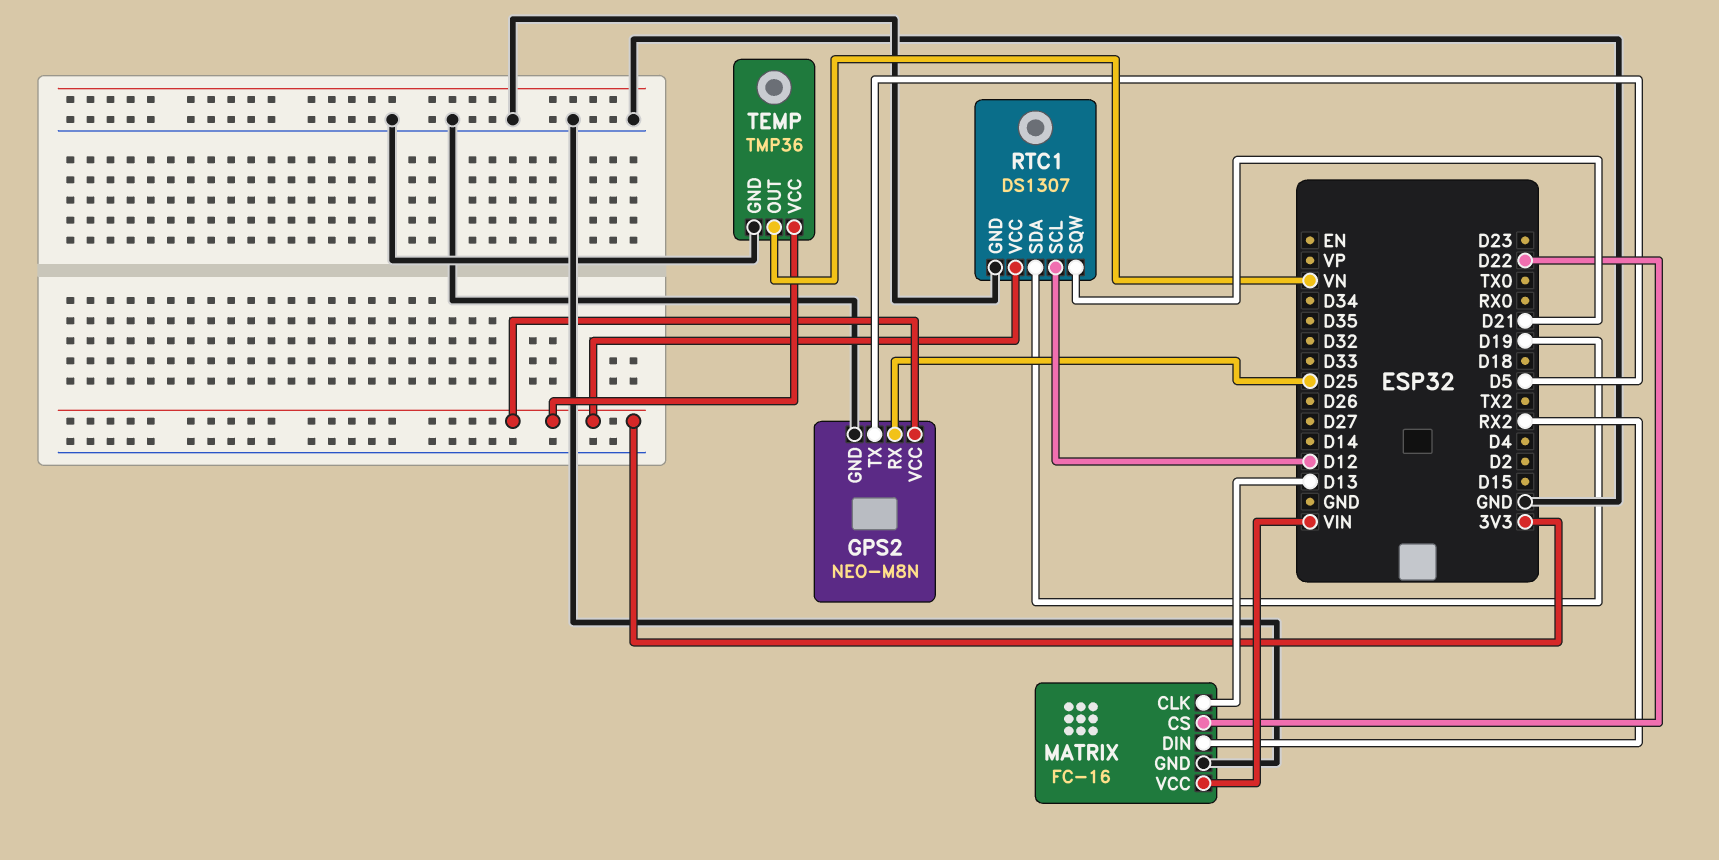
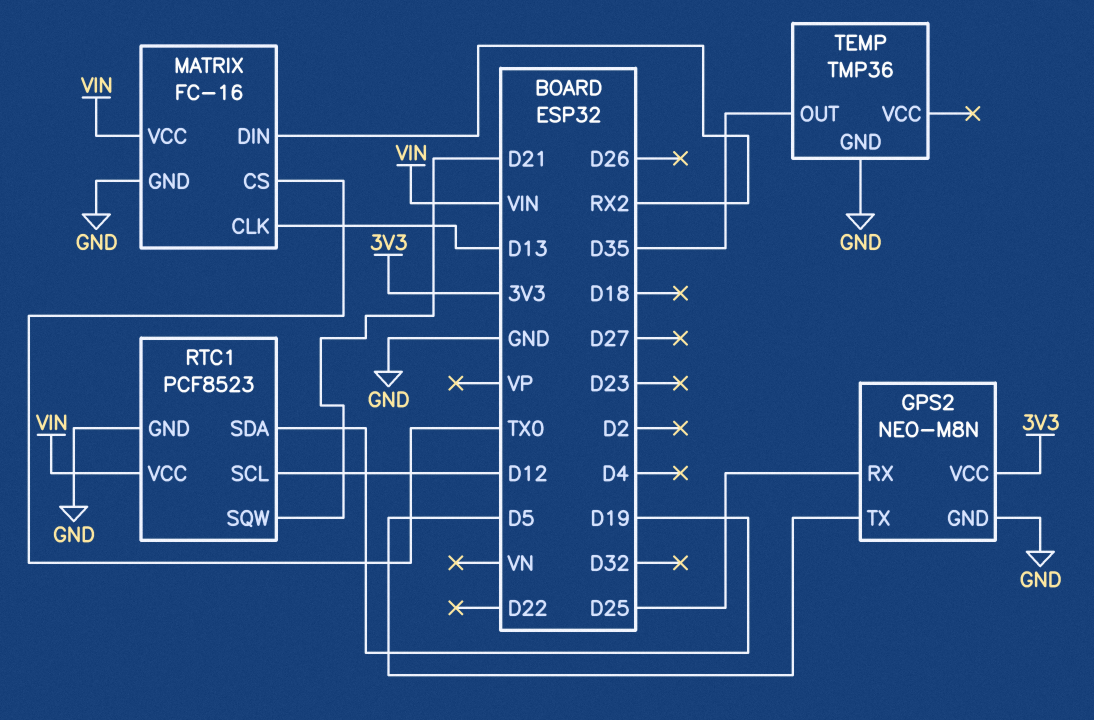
MATRIX pin CS: D22 -> TX0
RTC1: DS1307 -> PCF8523
RTC1 pin VCC: 3V3 -> VIN
TEMP pin OUT: VN -> D35
TEMP pin VCC: 3V3 -> none

